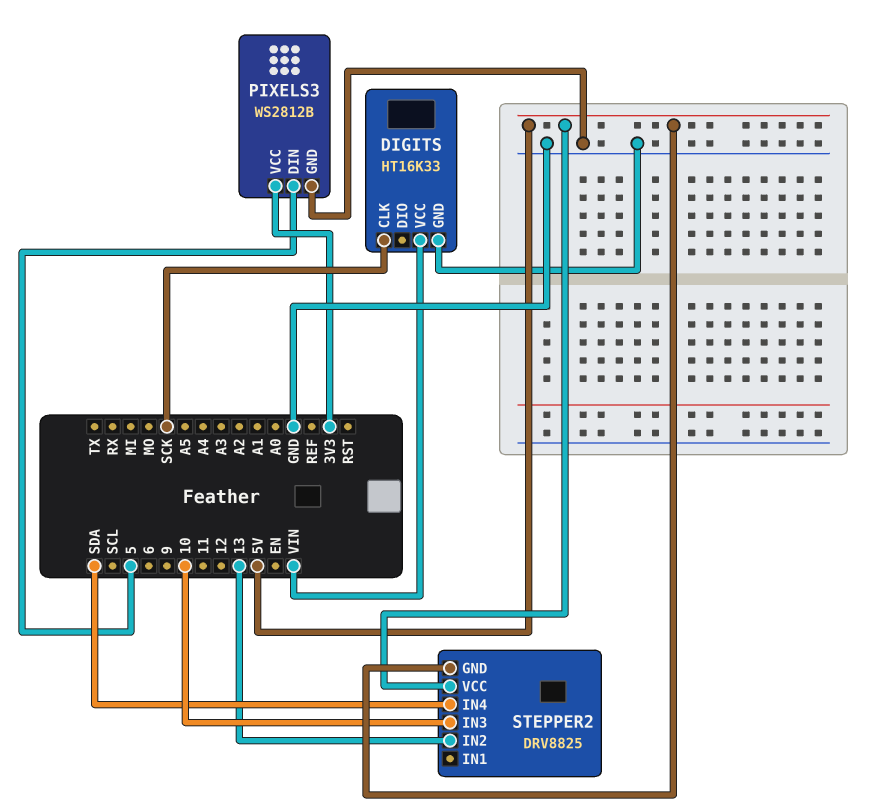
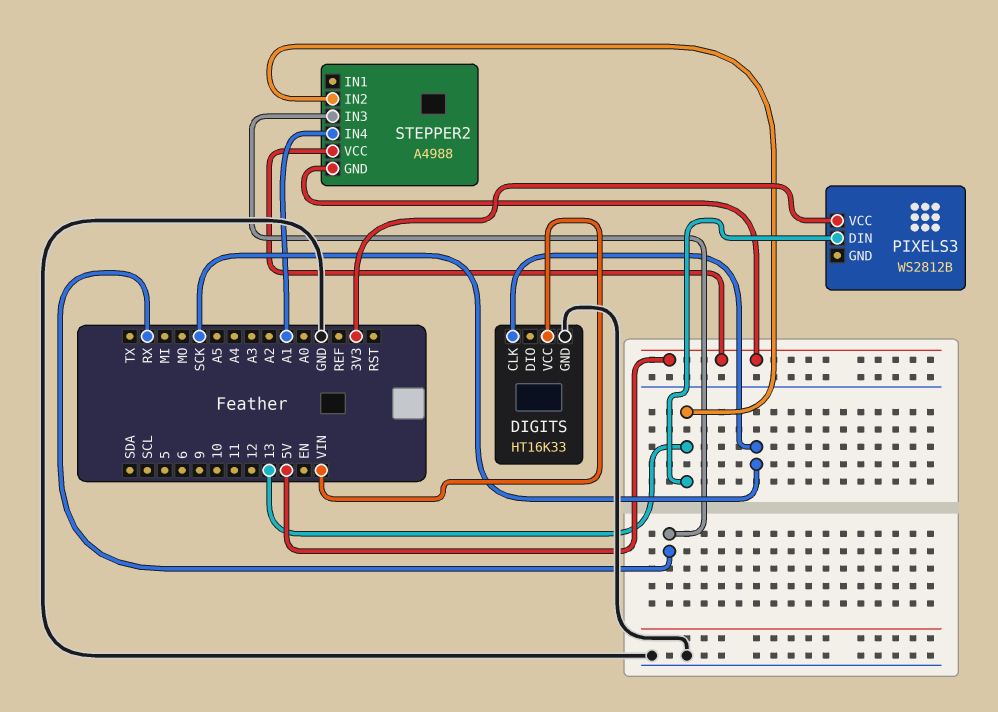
PIXELS3 pin DIN: 5 -> 13
PIXELS3 pin GND: GND -> none
STEPPER2: DRV8825 -> A4988
STEPPER2 pin IN3: 10 -> RX
STEPPER2 pin IN4: SDA -> A1

